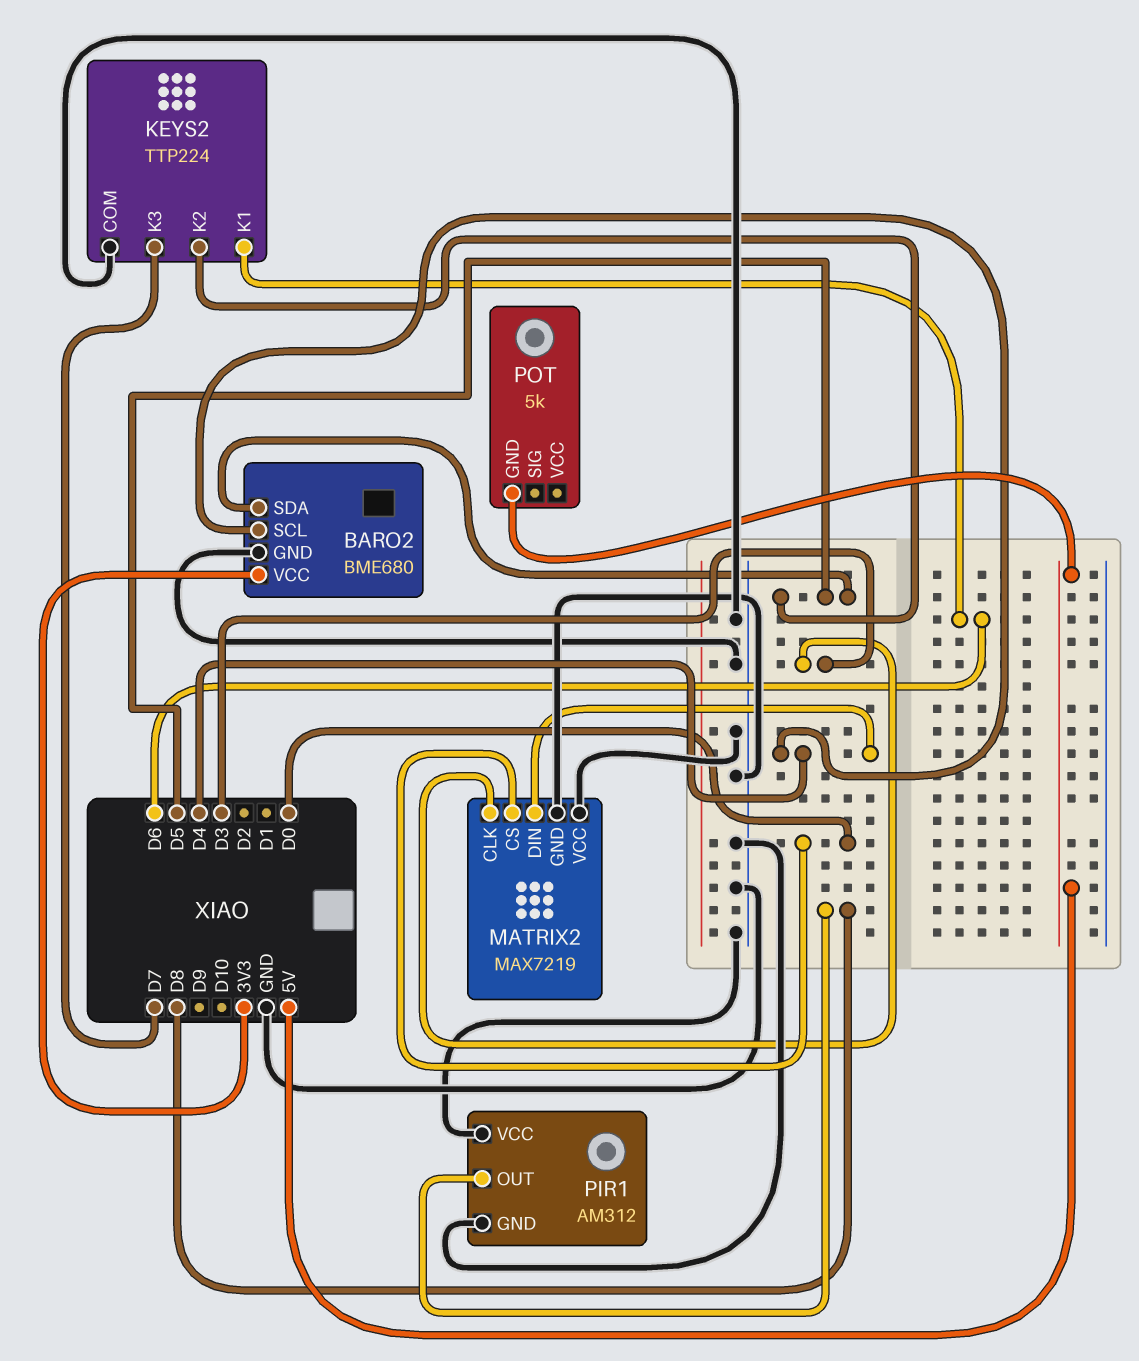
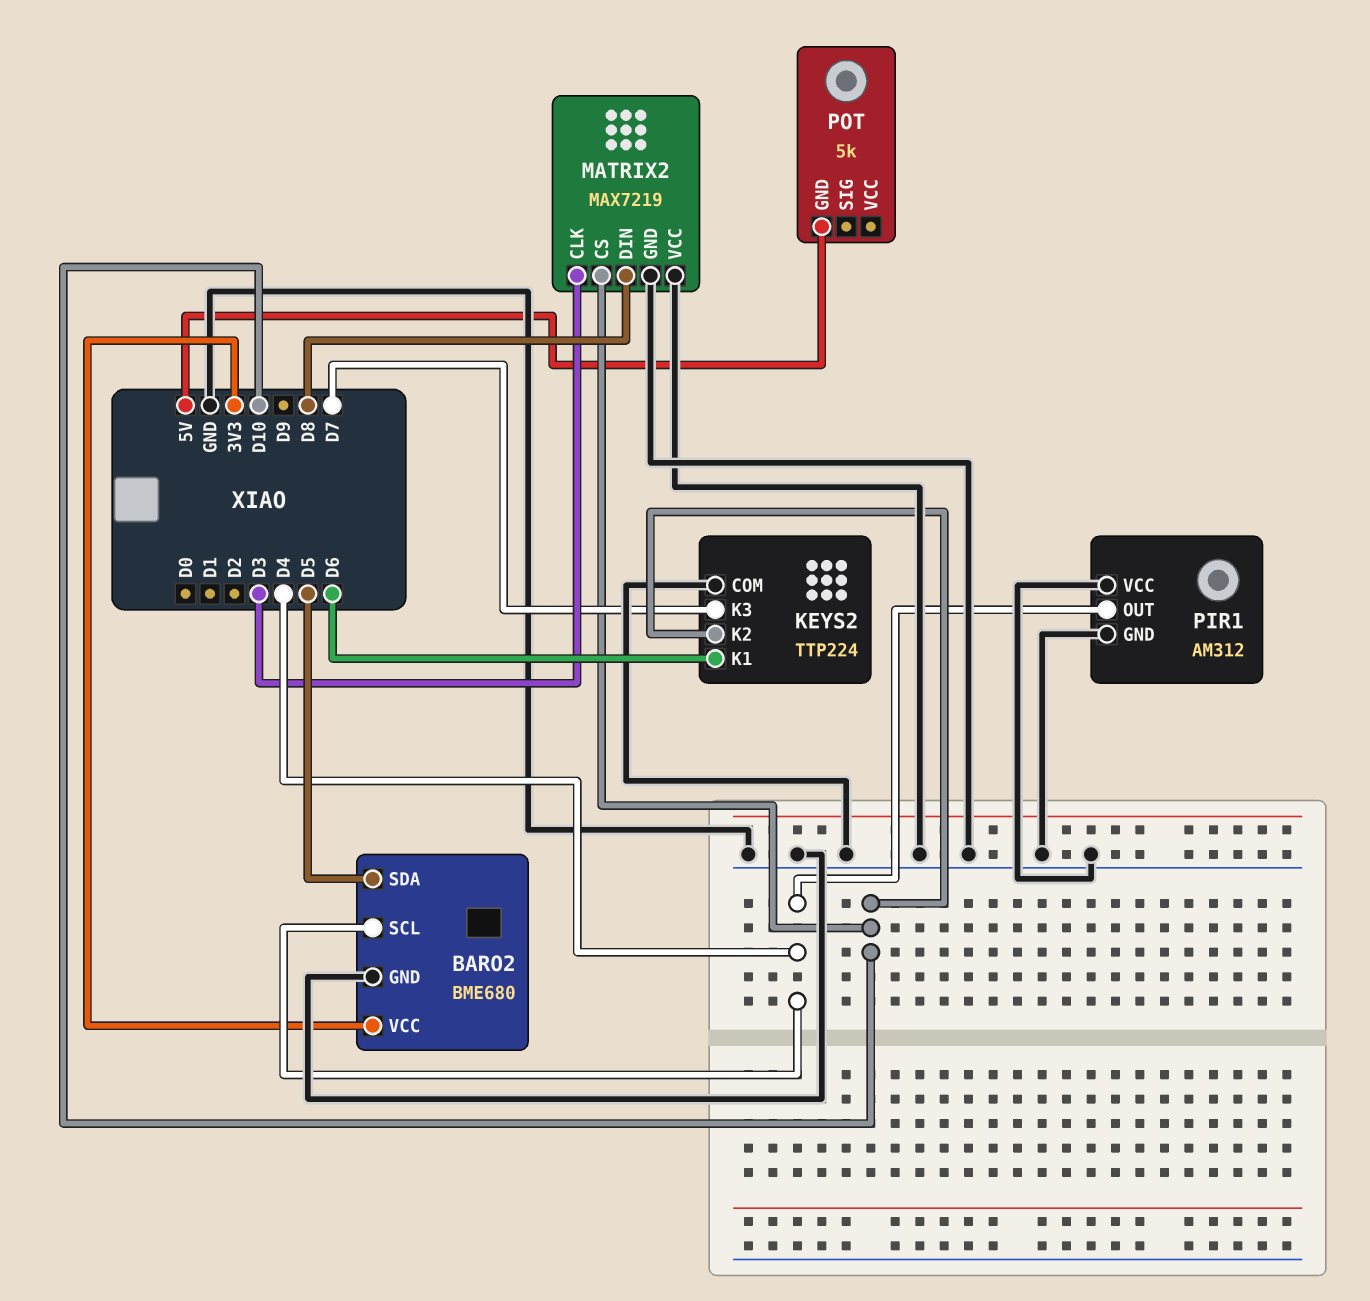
KEYS2 pin K2: D5 -> D10
MATRIX2 pin CS: D0 -> D10
MATRIX2 pin DIN: D4 -> D8
PIR1 pin OUT: D8 -> D4

